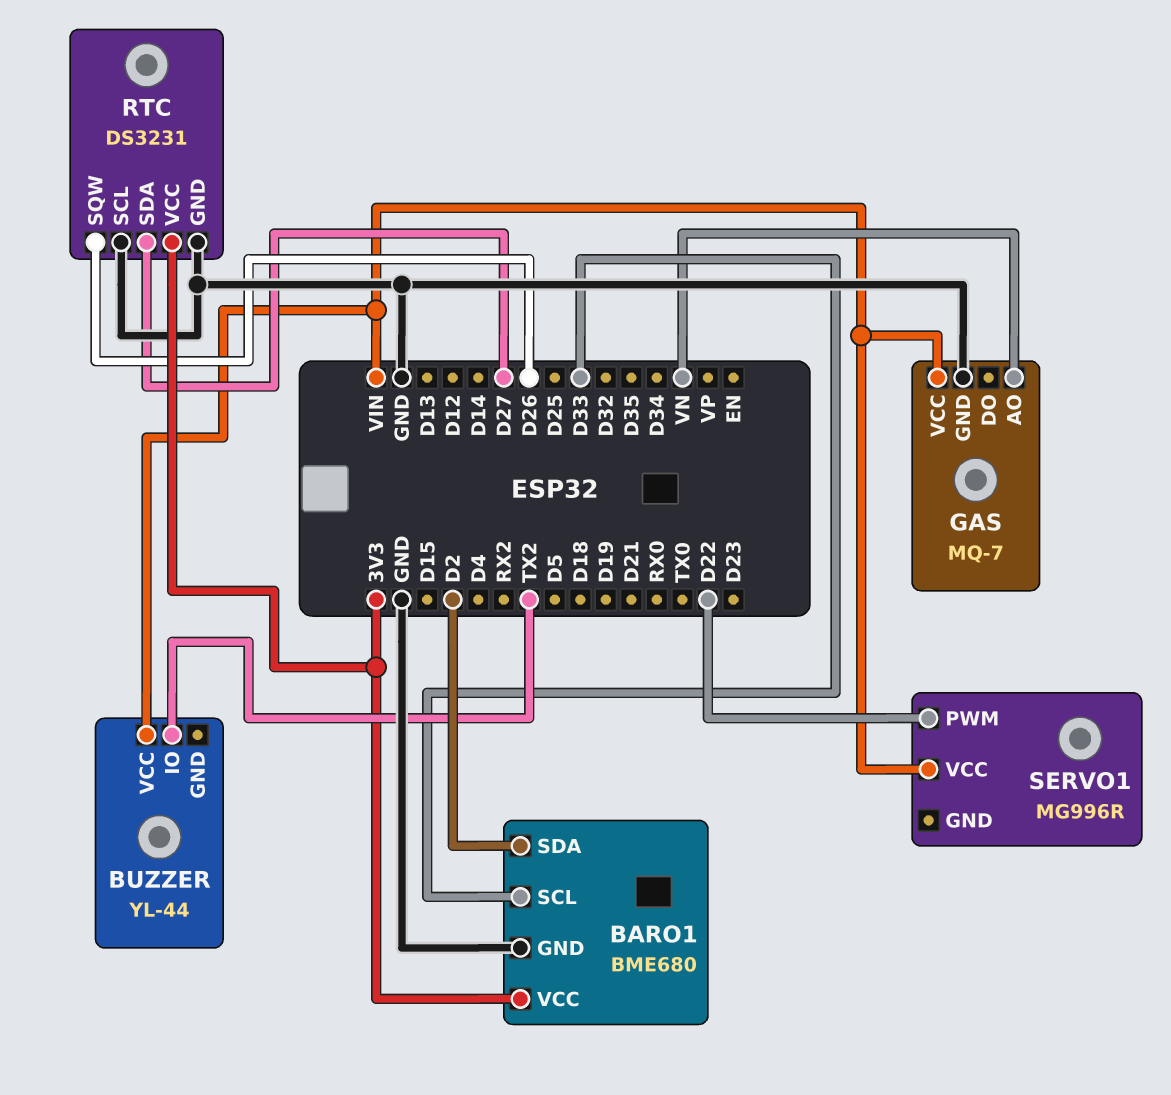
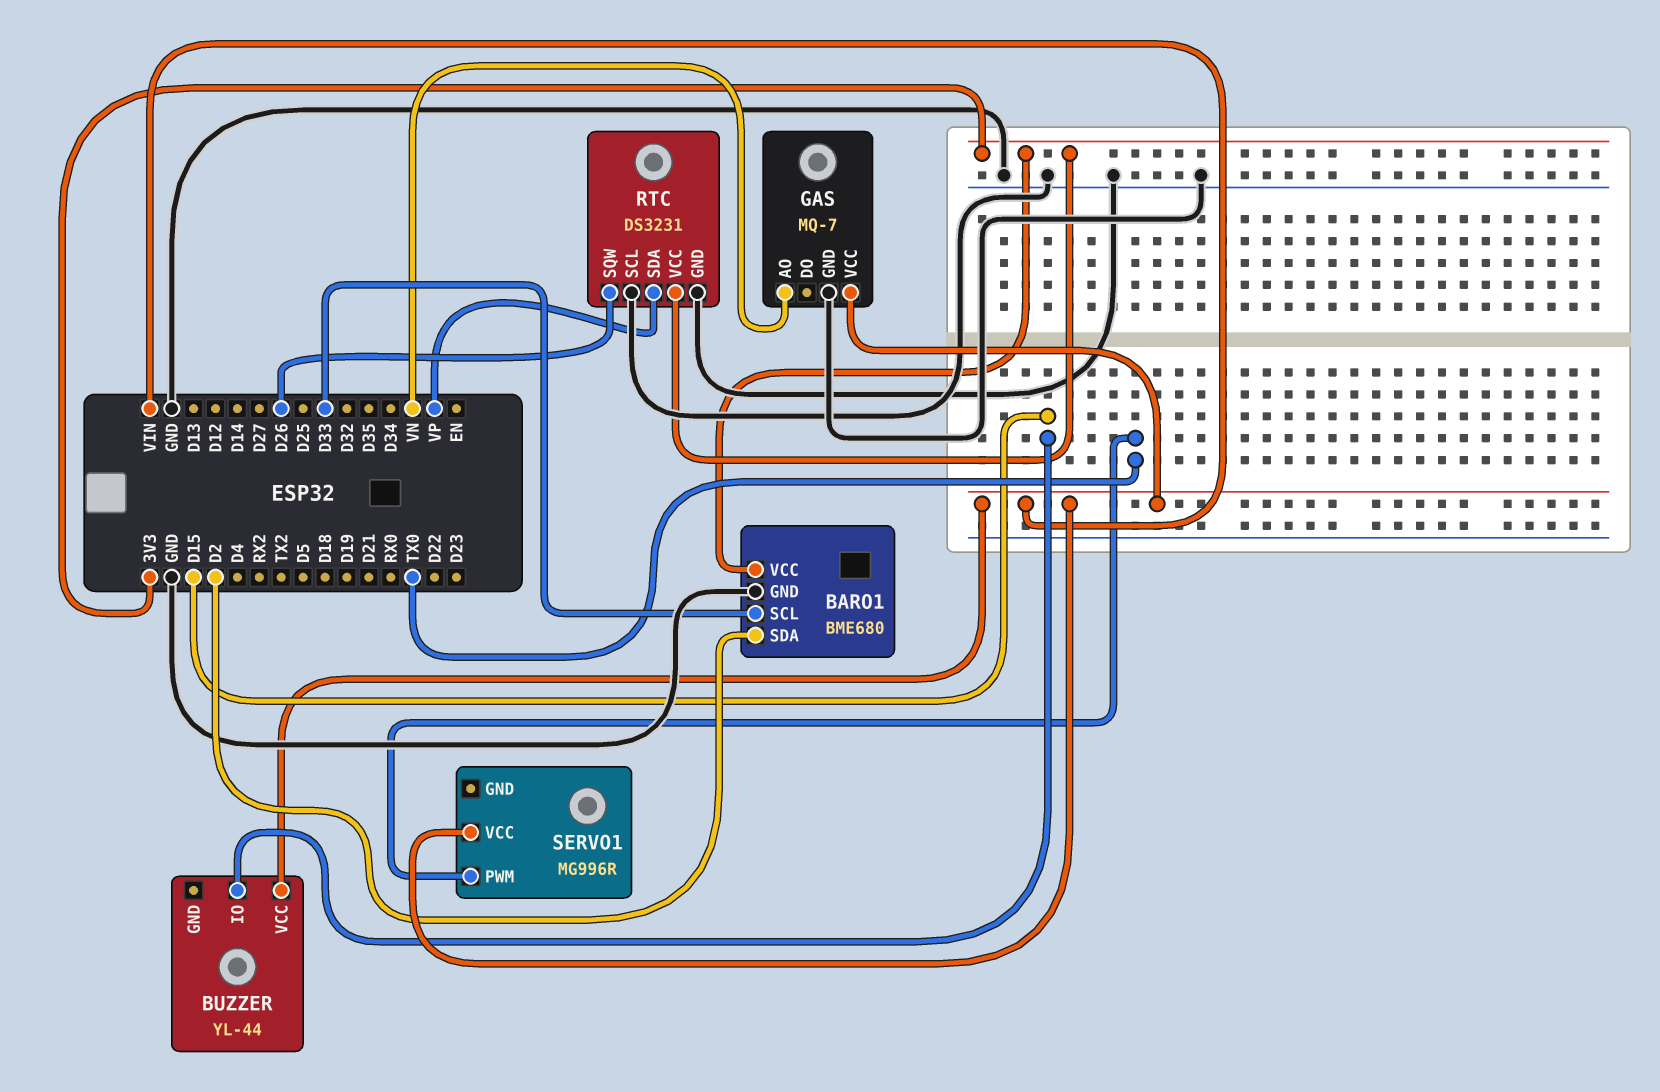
BUZZER pin IO: TX2 -> D15
RTC pin SDA: D27 -> VP
SERVO1 pin PWM: D22 -> TX0

